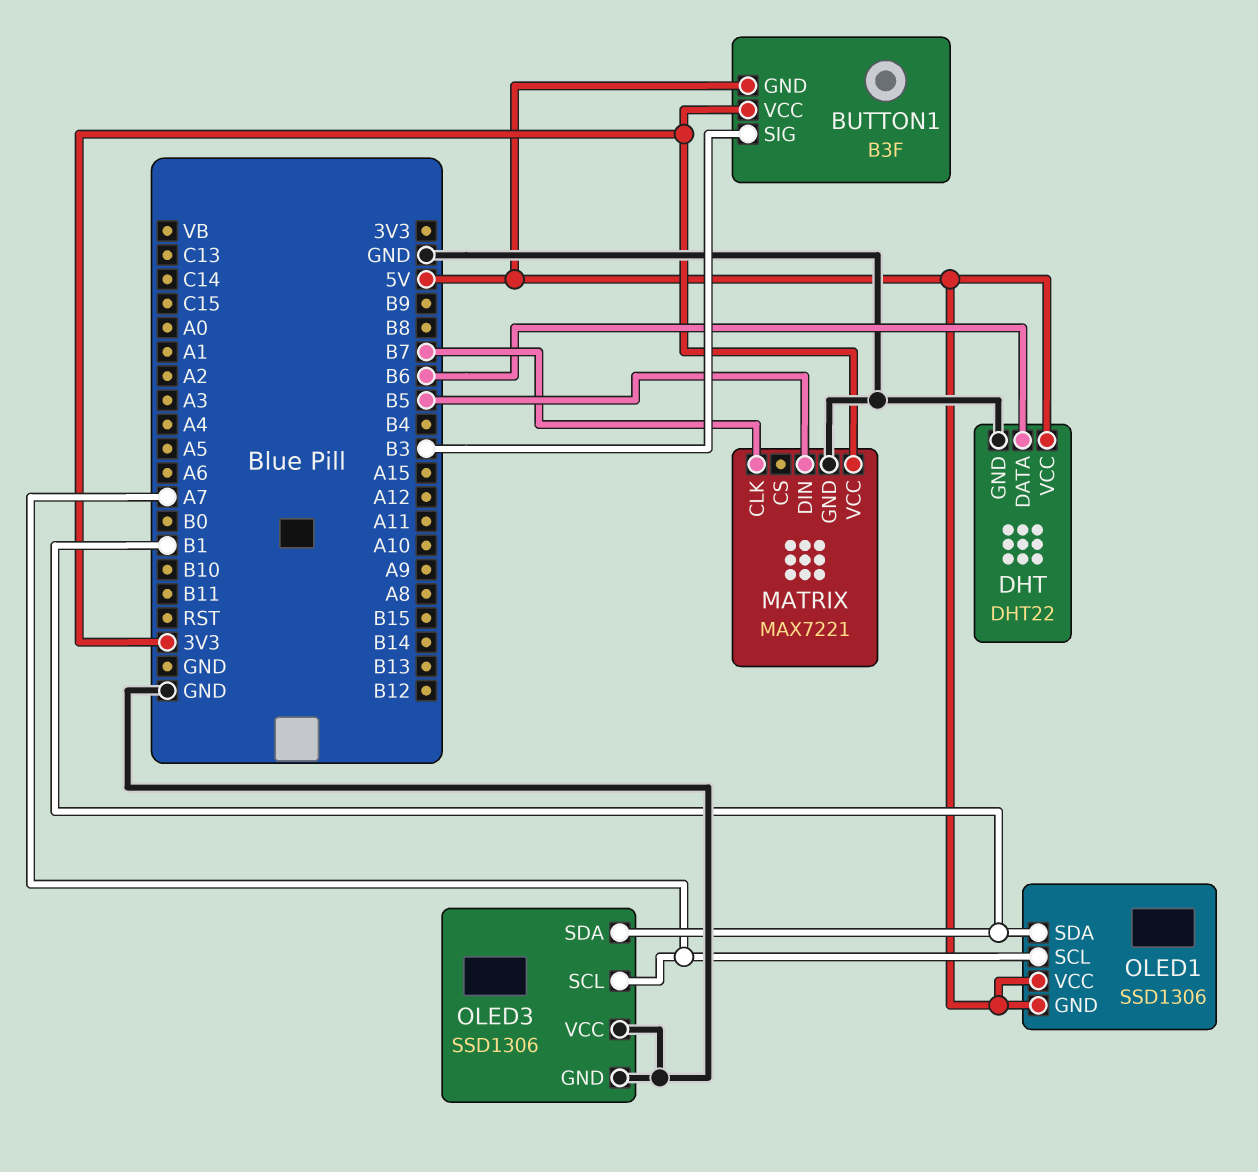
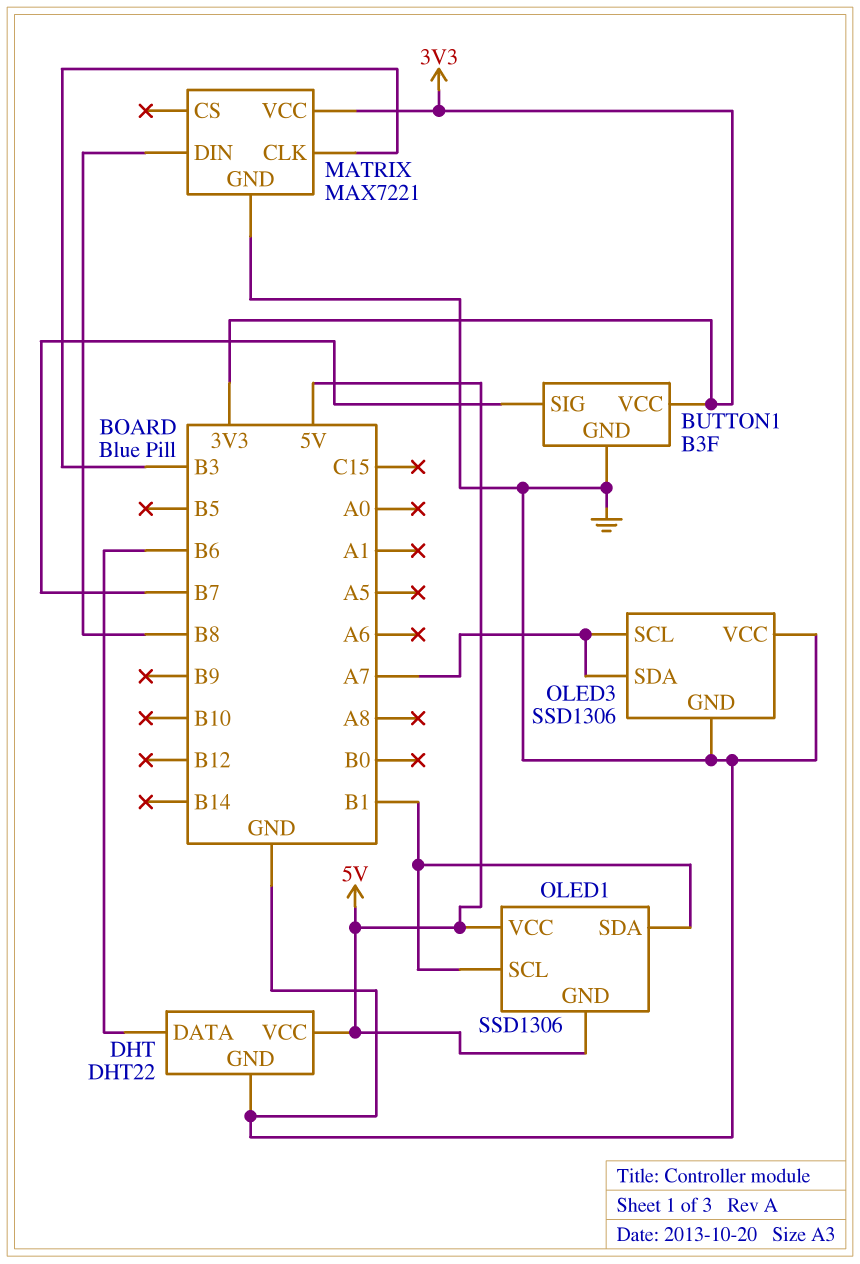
BUTTON1 pin GND: 5V -> GND
BUTTON1 pin SIG: B3 -> B7
MATRIX pin CLK: B7 -> B3
MATRIX pin DIN: B5 -> B8
OLED1 pin SCL: A7 -> B1
OLED3 pin SDA: B1 -> A7

